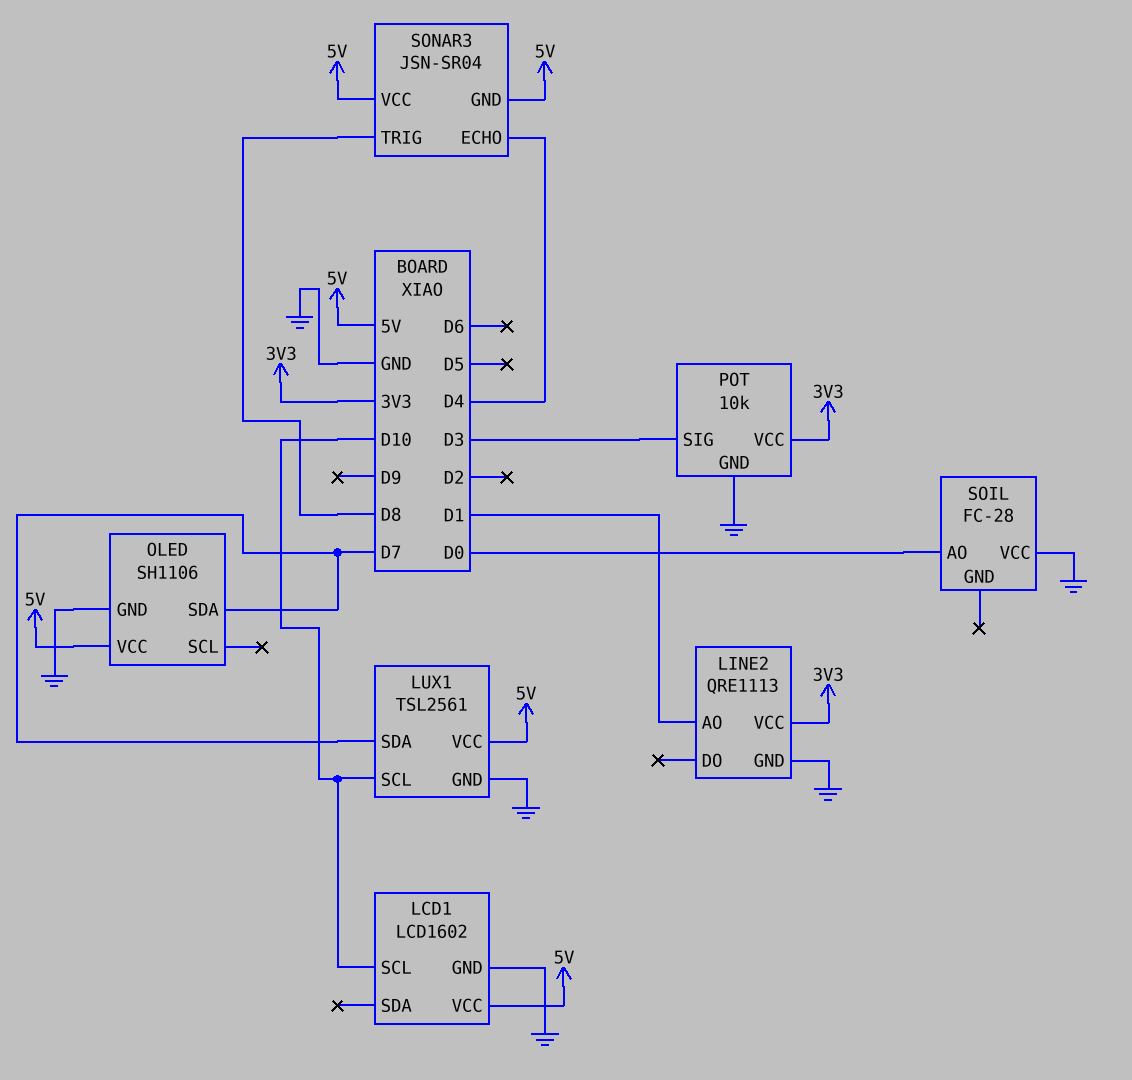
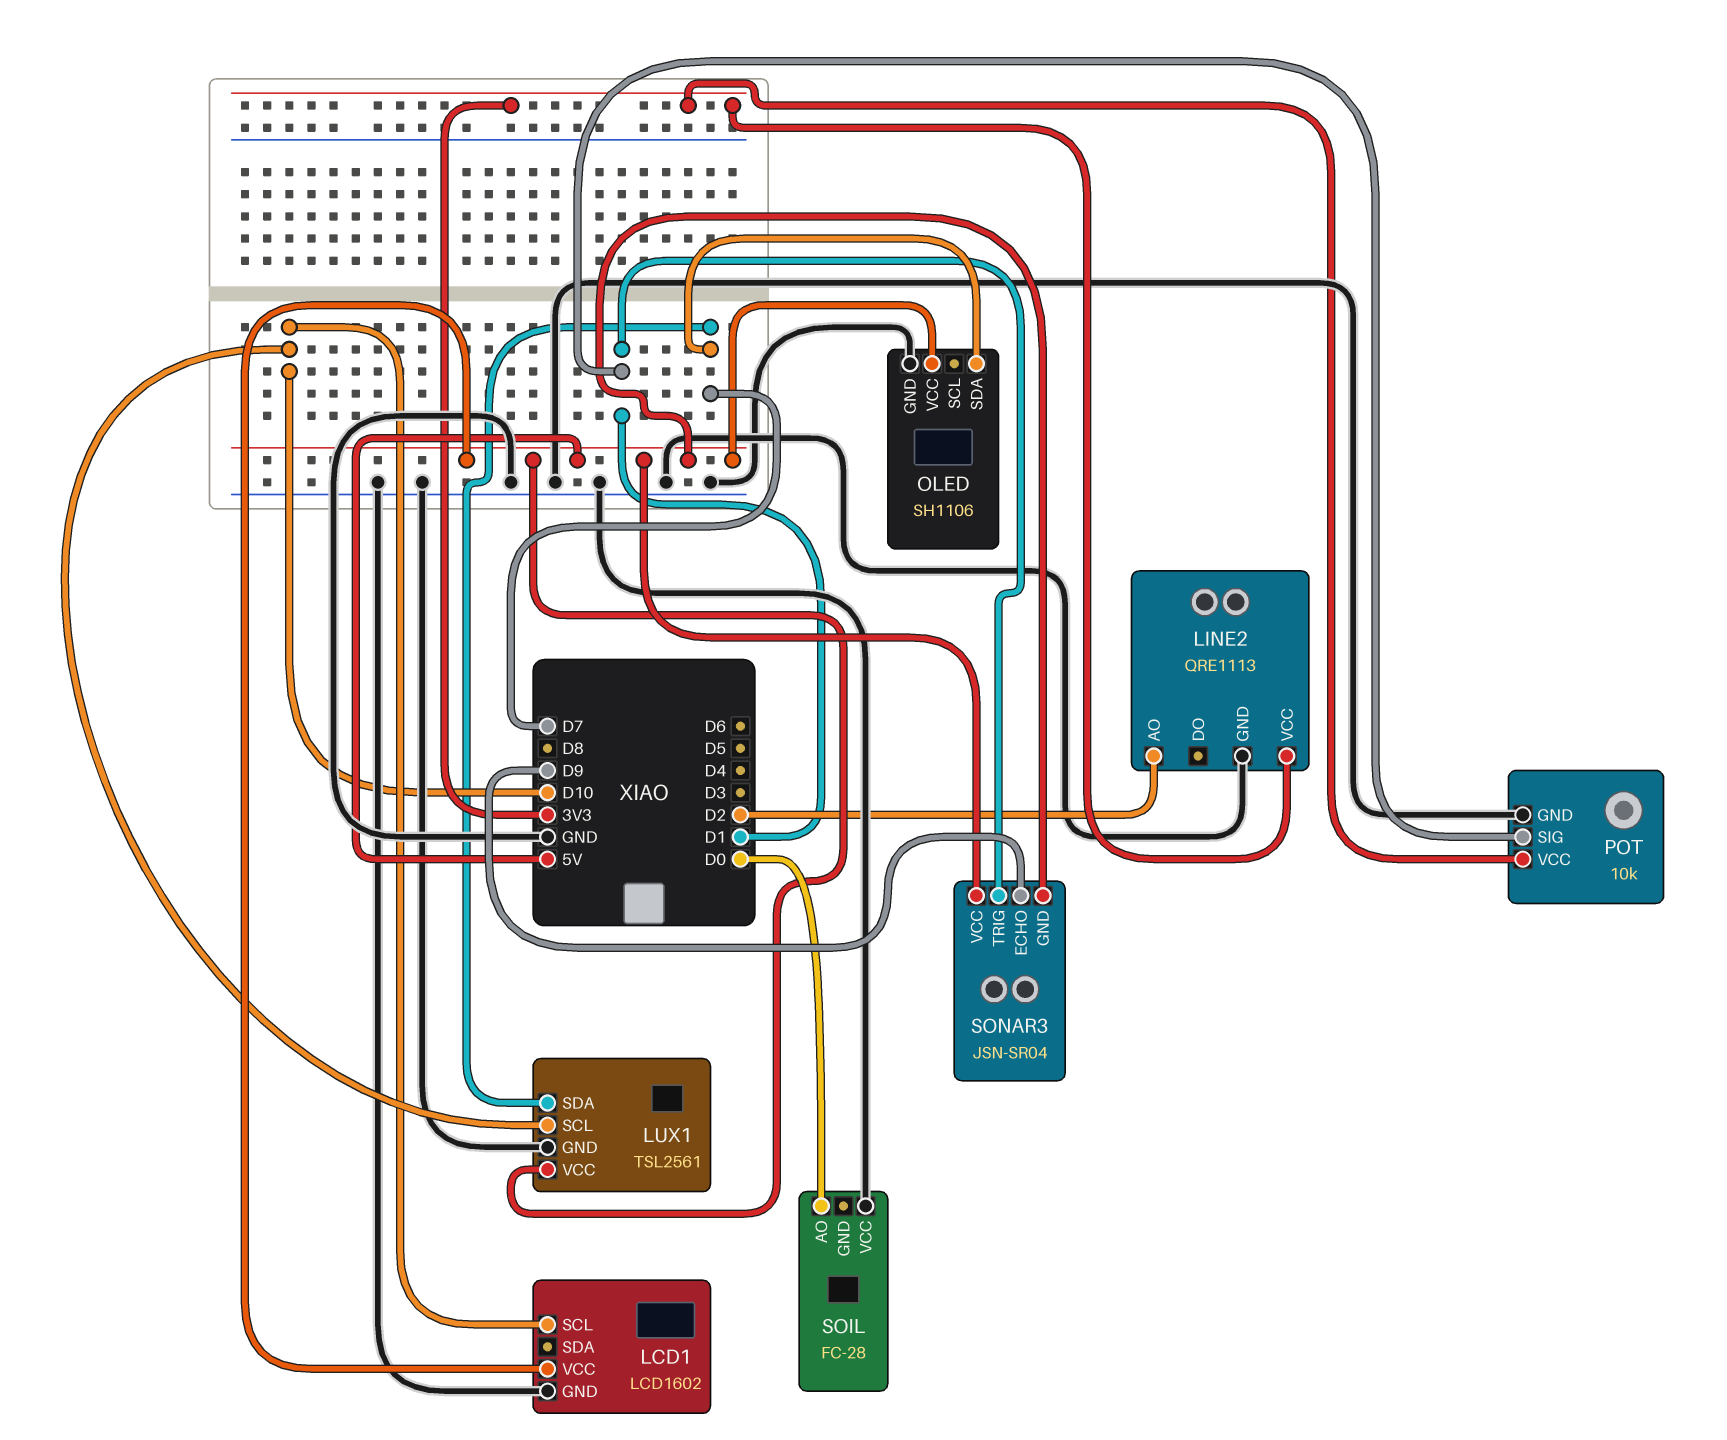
LINE2 pin AO: D1 -> D2
POT pin SIG: D3 -> D1
SONAR3 pin ECHO: D4 -> D9
SONAR3 pin TRIG: D8 -> D1

